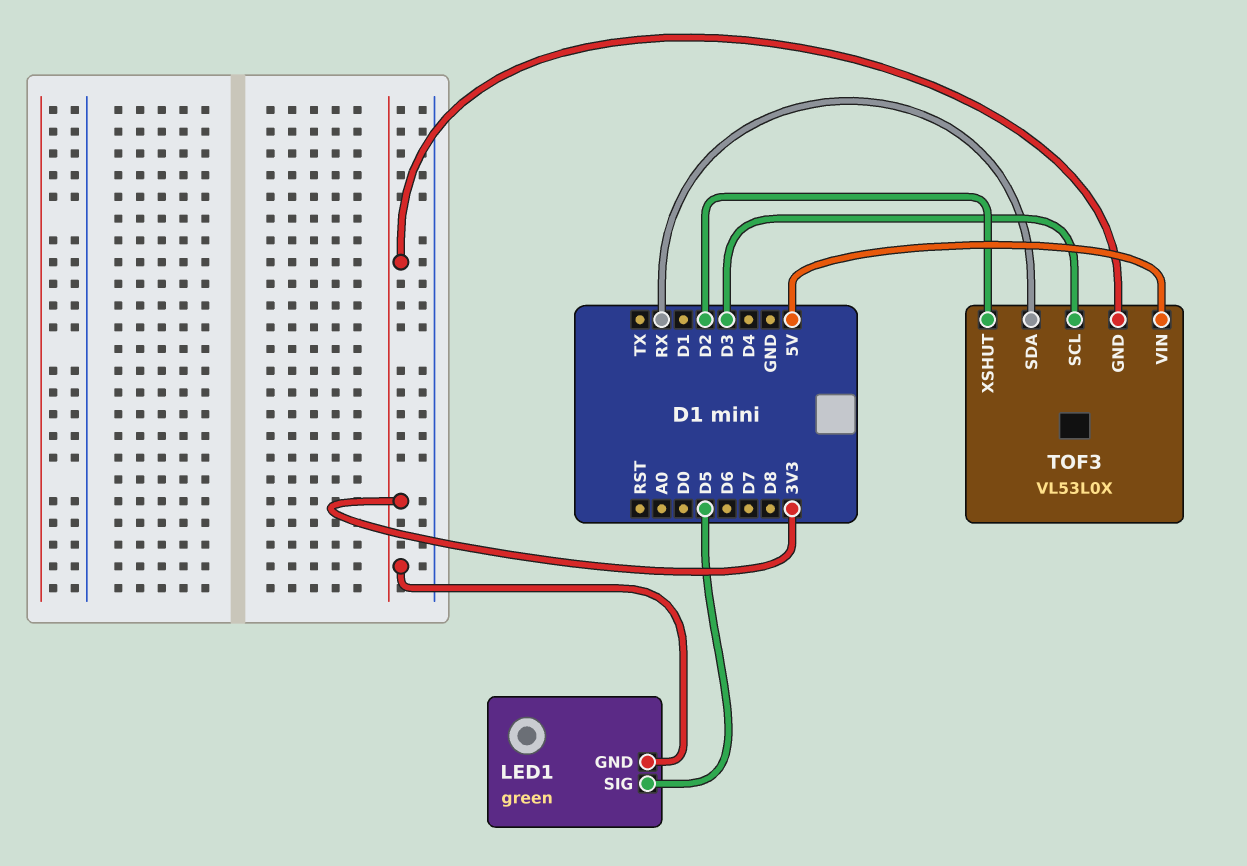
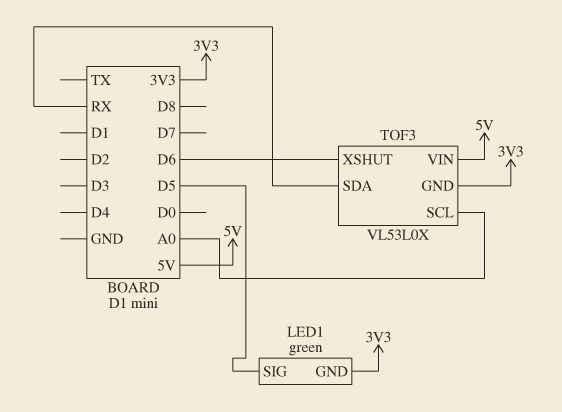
TOF3 pin SCL: D3 -> A0
TOF3 pin XSHUT: D2 -> D6

